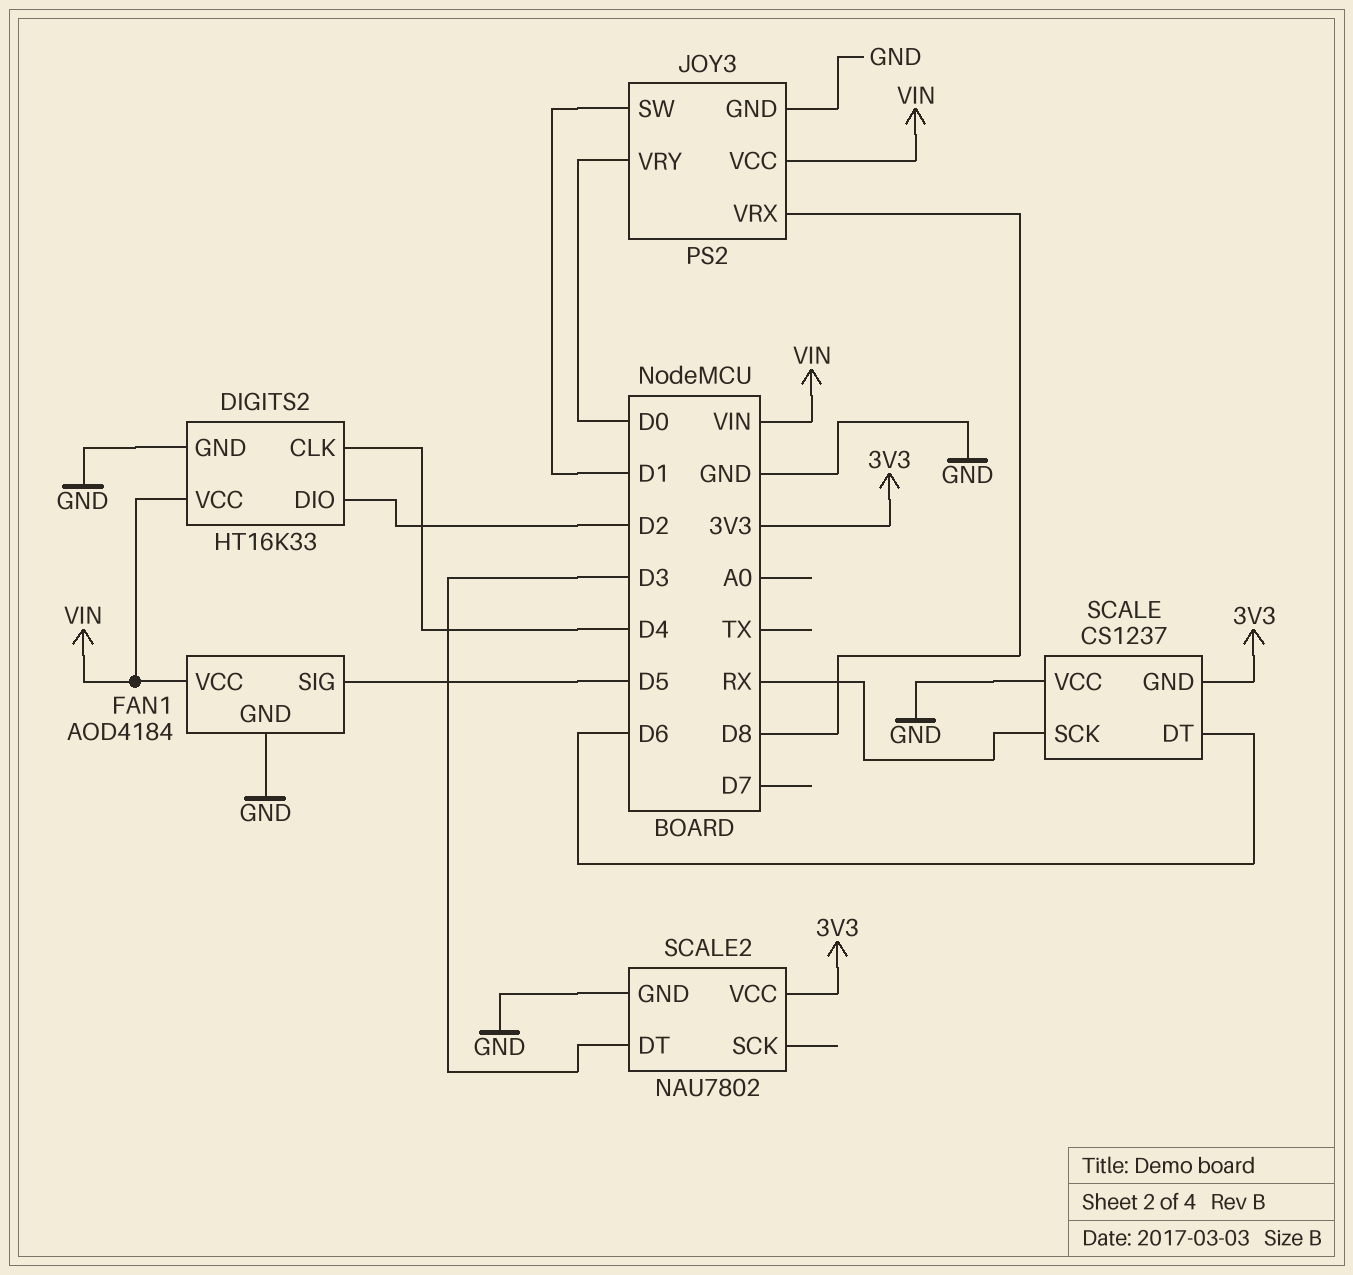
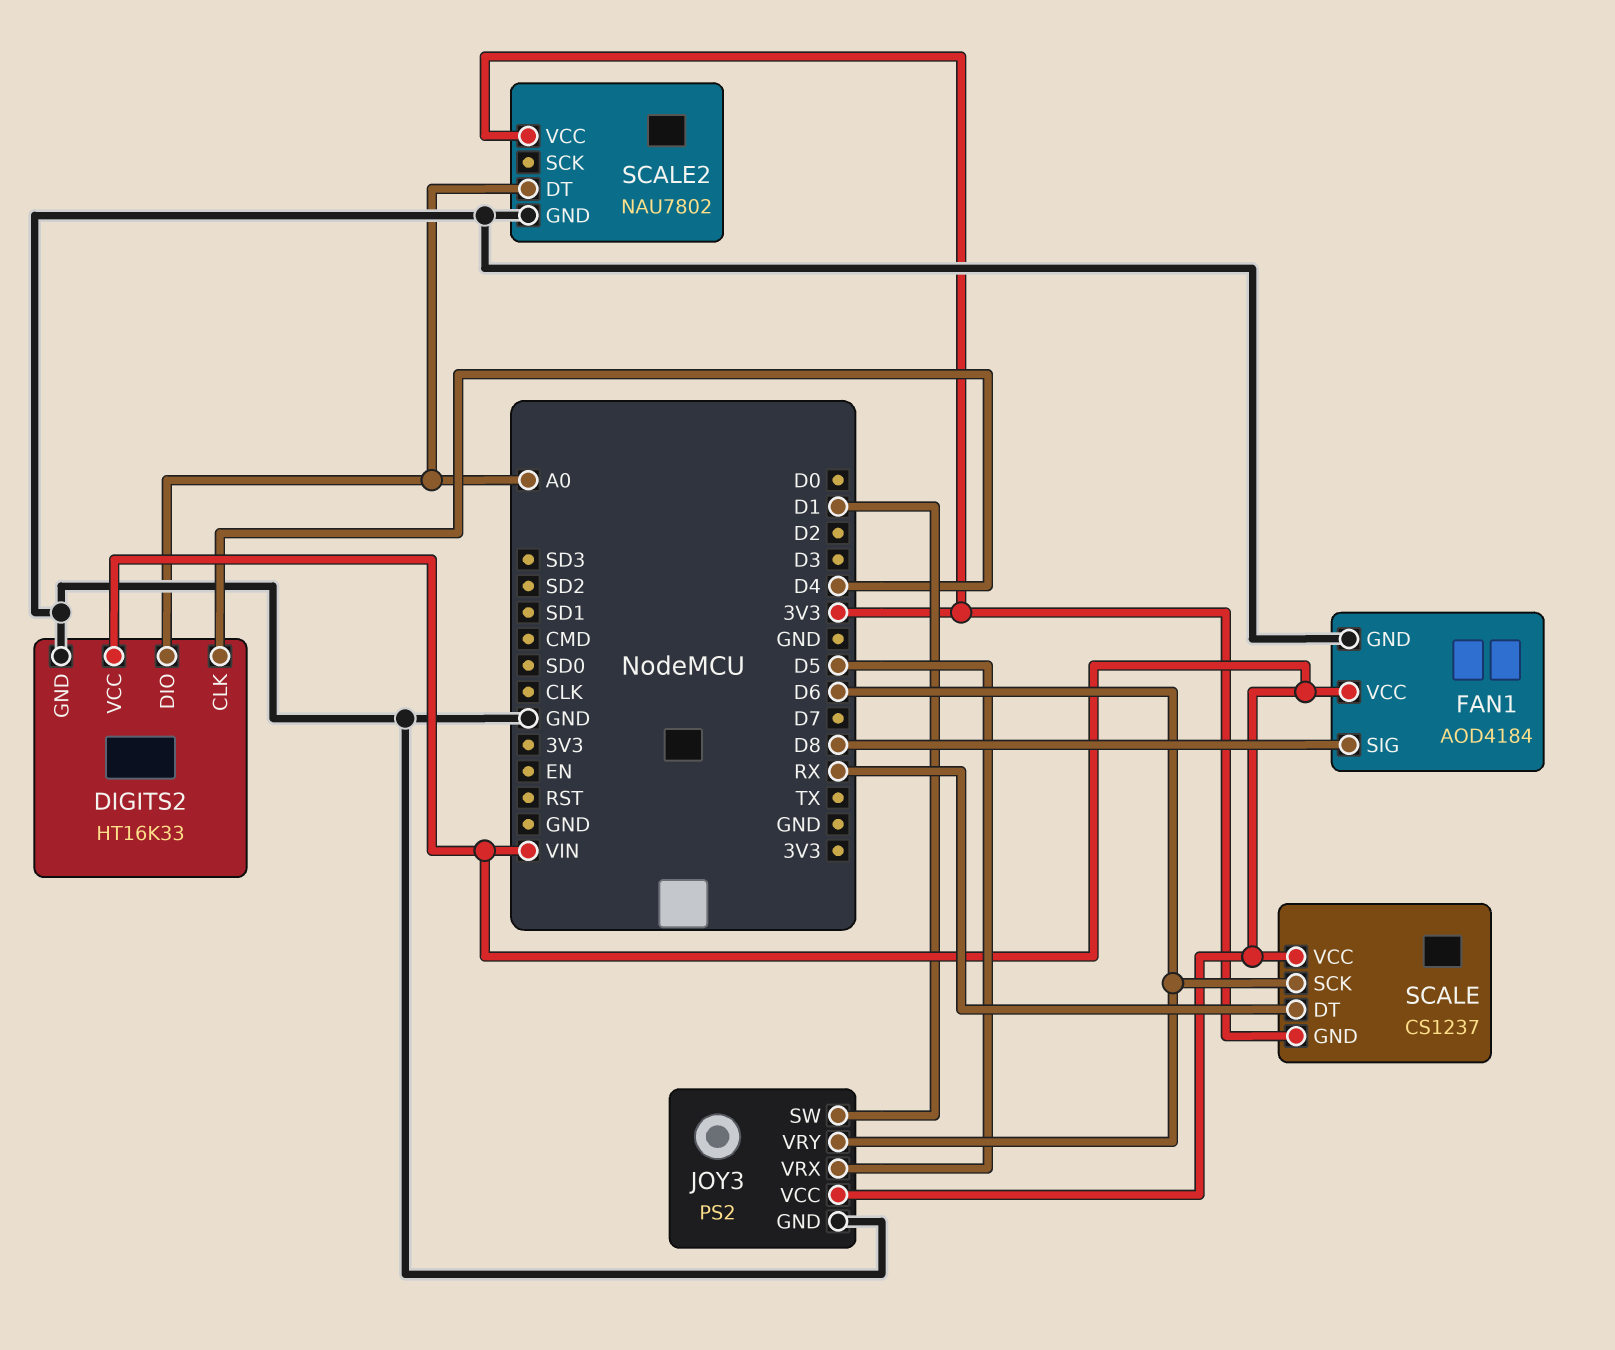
DIGITS2 pin DIO: D2 -> A0
FAN1 pin SIG: D5 -> D8
JOY3 pin VRX: D8 -> D5
JOY3 pin VRY: D0 -> D6
SCALE pin DT: D6 -> RX
SCALE pin SCK: RX -> D6
SCALE pin VCC: GND -> VIN
SCALE2 pin DT: D3 -> A0

